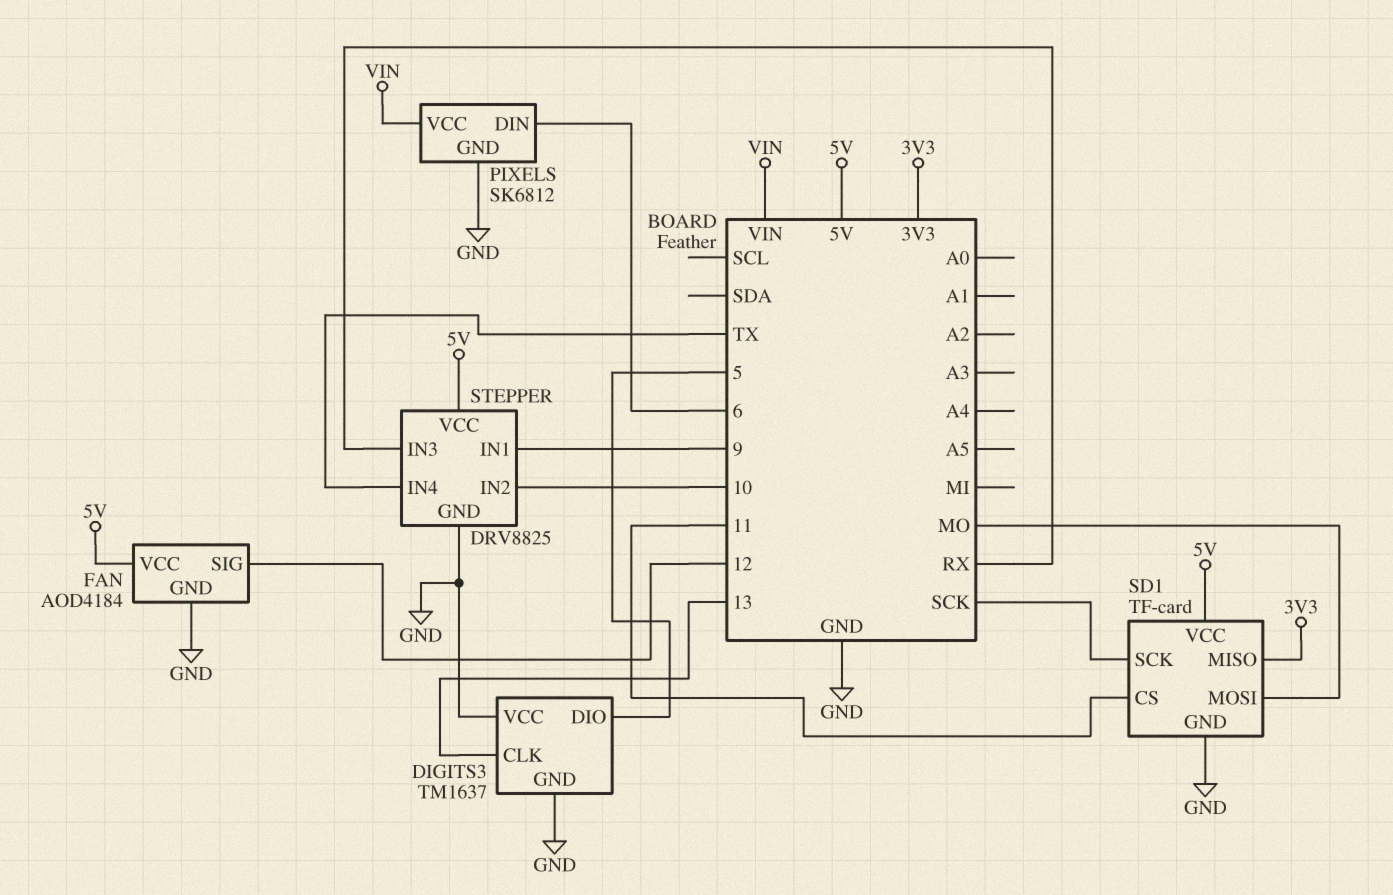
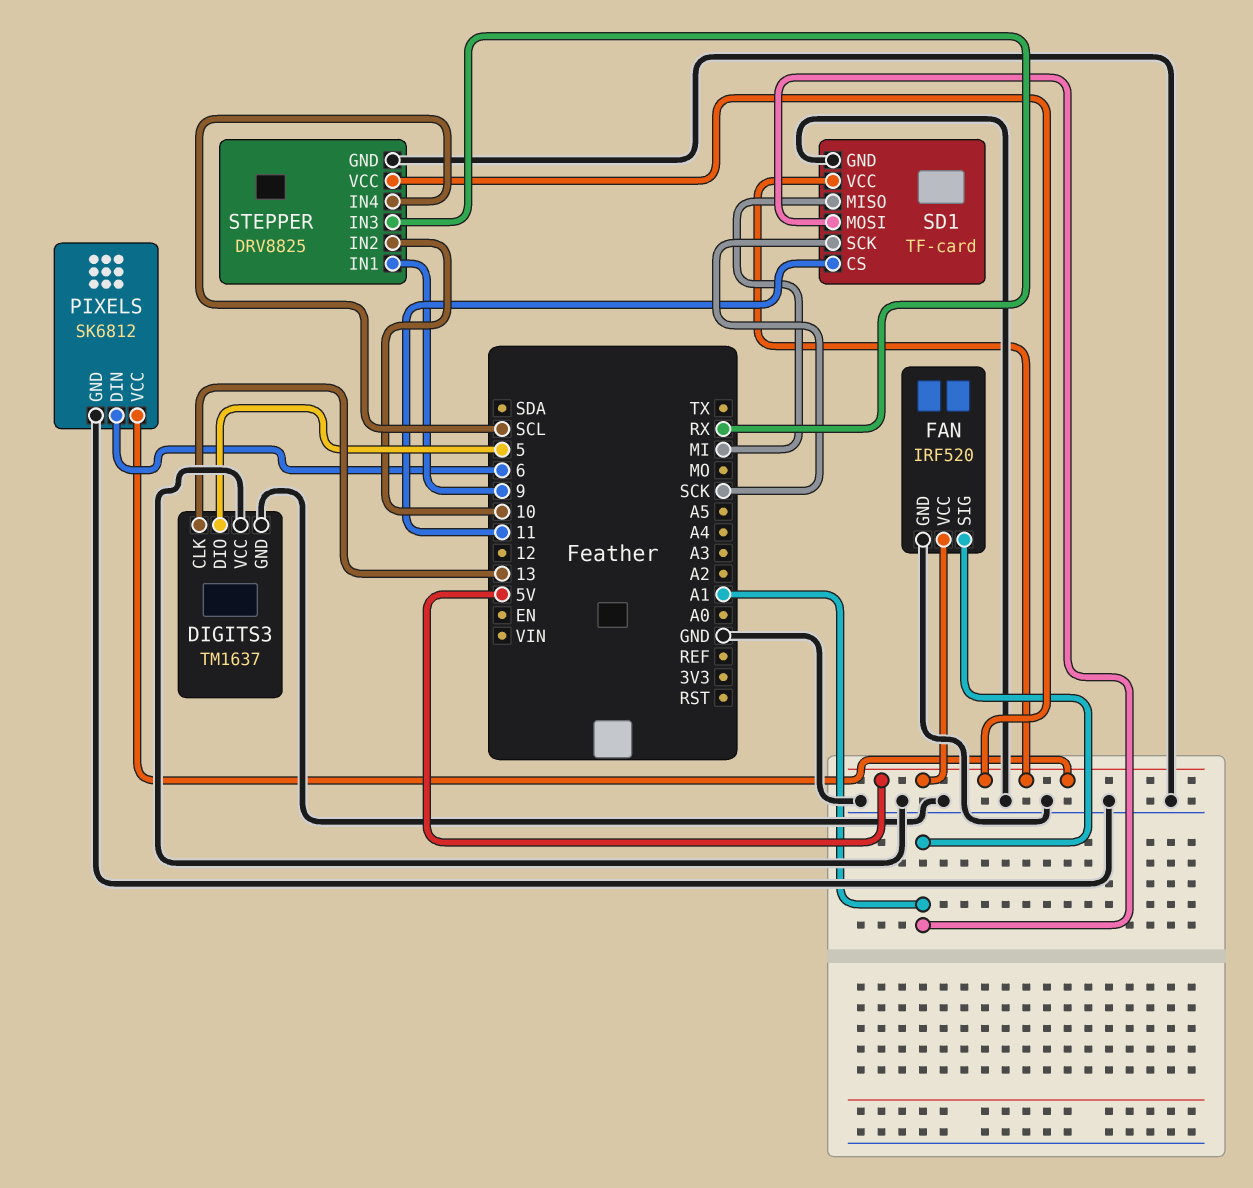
FAN: AOD4184 -> IRF520
FAN pin SIG: 12 -> A1
PIXELS pin VCC: VIN -> 5V
SD1 pin MISO: 3V3 -> MI
SD1 pin MOSI: MO -> A1
STEPPER pin IN4: TX -> SCL

